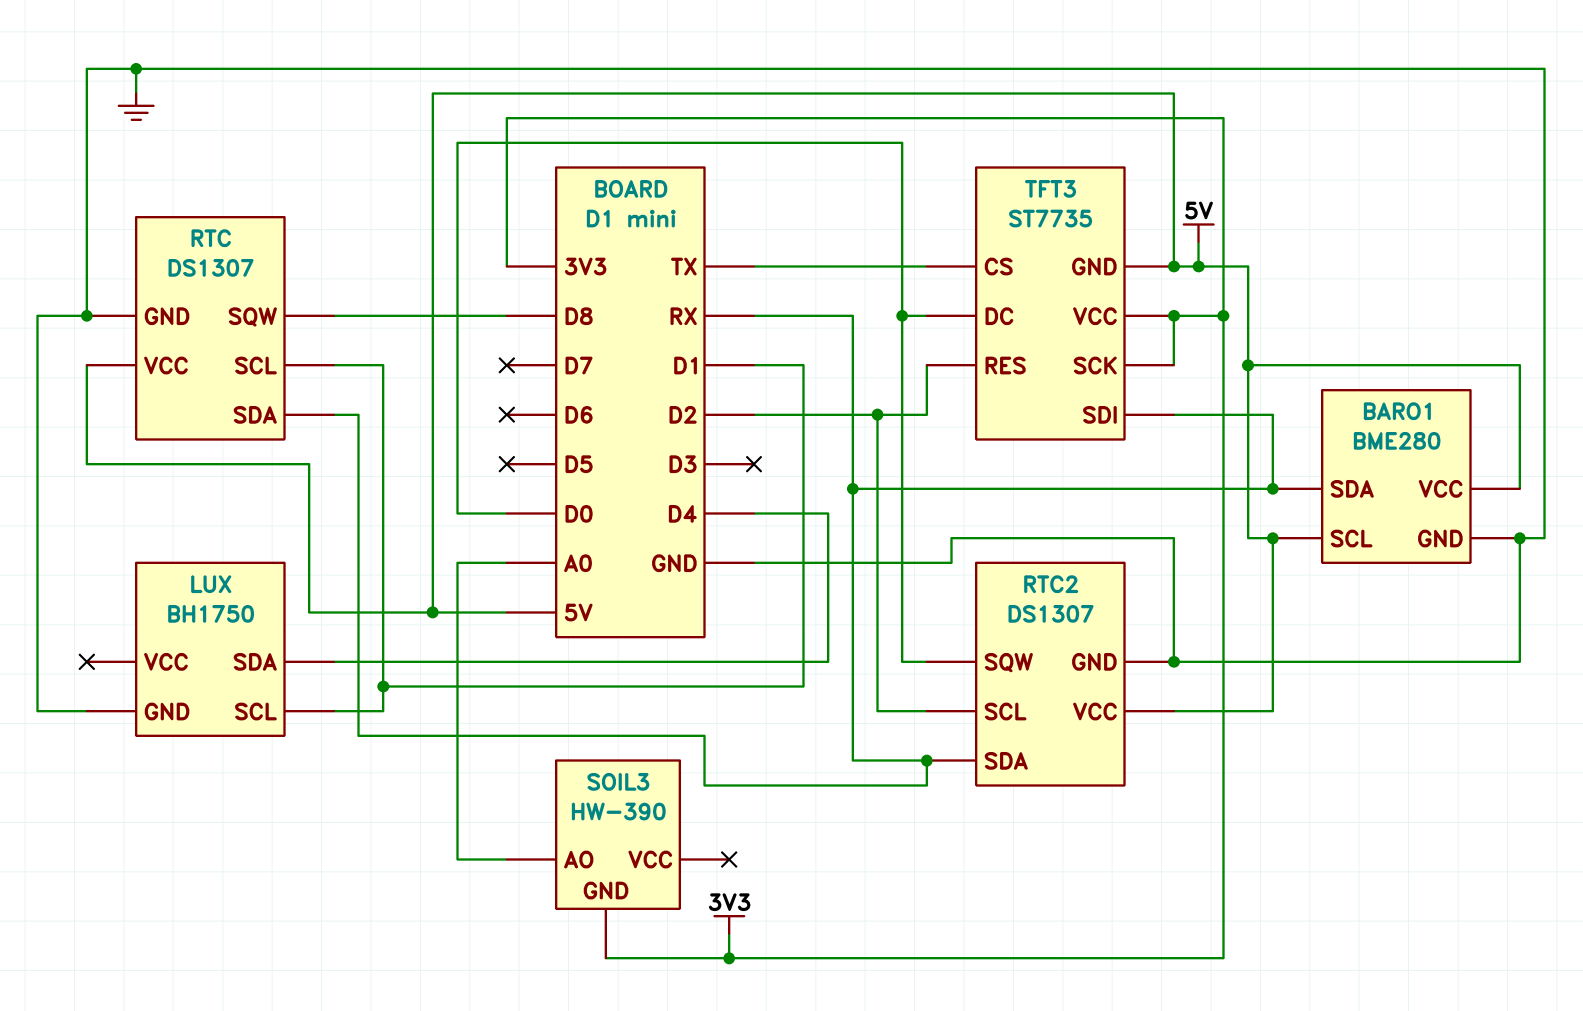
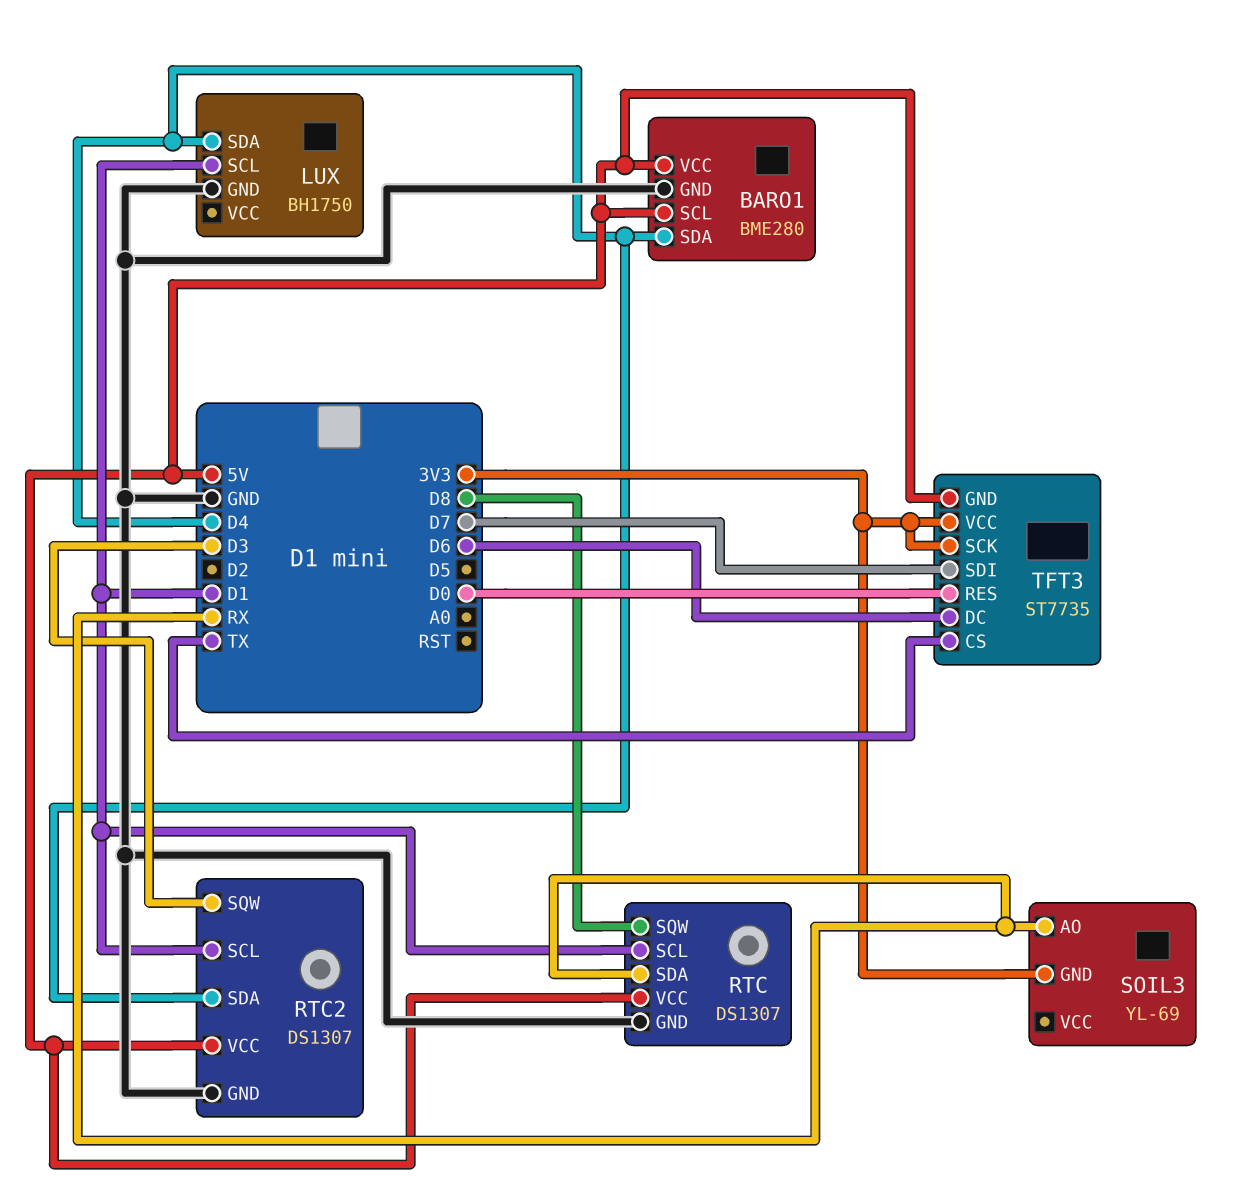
BARO1 pin SDA: RX -> D4
RTC2 pin SCL: D2 -> D1
RTC2 pin SDA: RX -> D4
RTC2 pin SQW: D0 -> D3
SOIL3: HW-390 -> YL-69
SOIL3 pin AO: A0 -> RX
TFT3 pin DC: D0 -> D6
TFT3 pin RES: D2 -> D0
TFT3 pin SDI: RX -> D7

